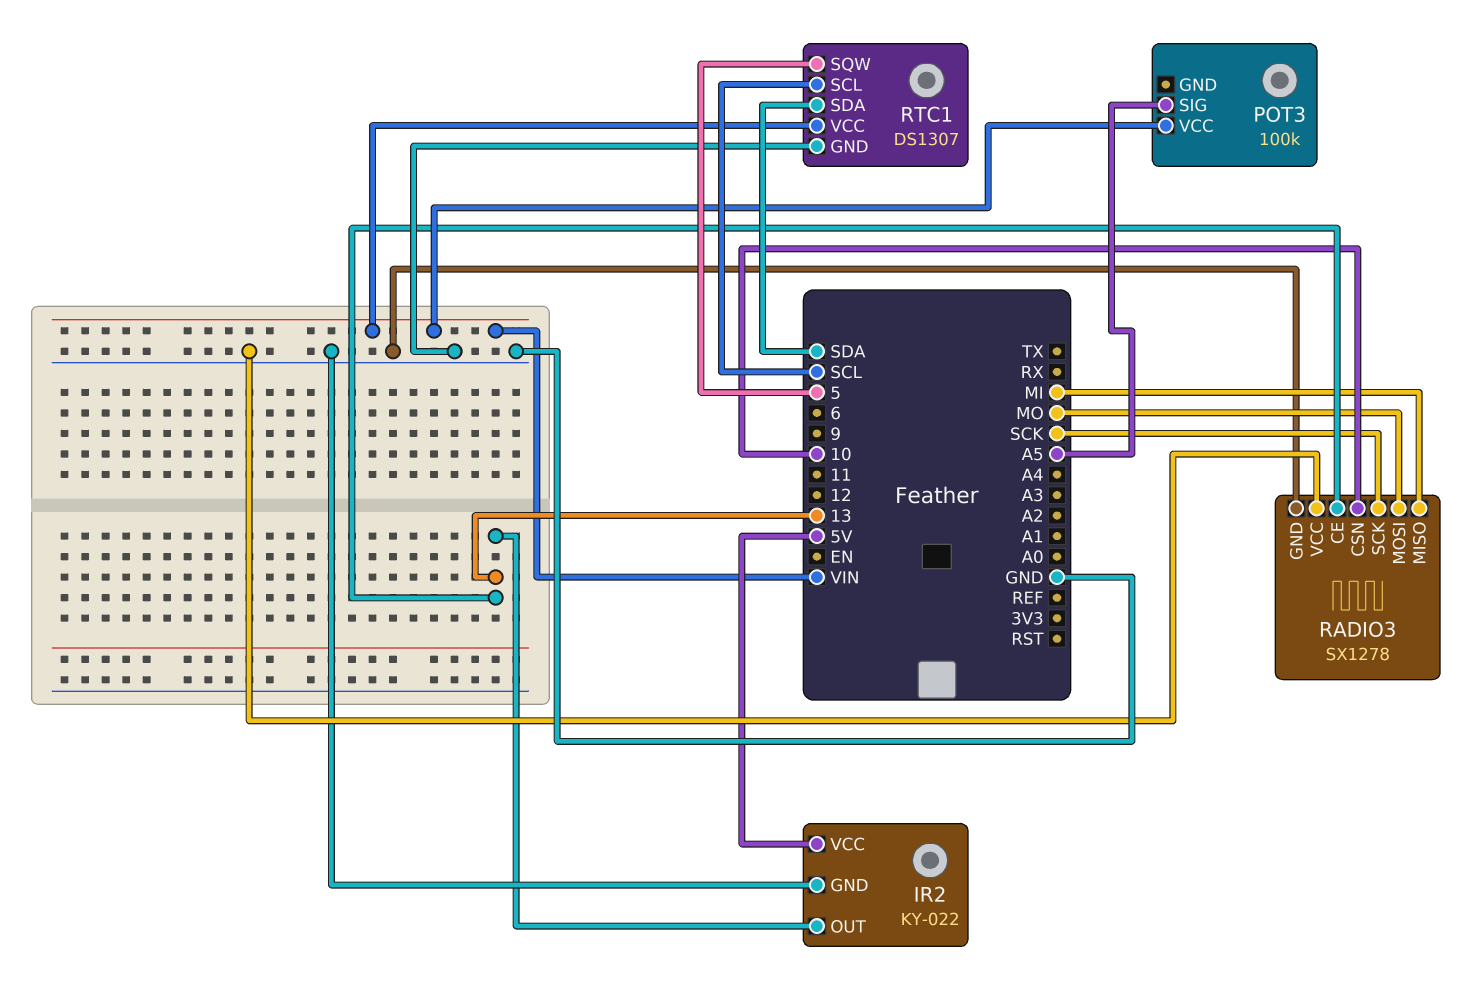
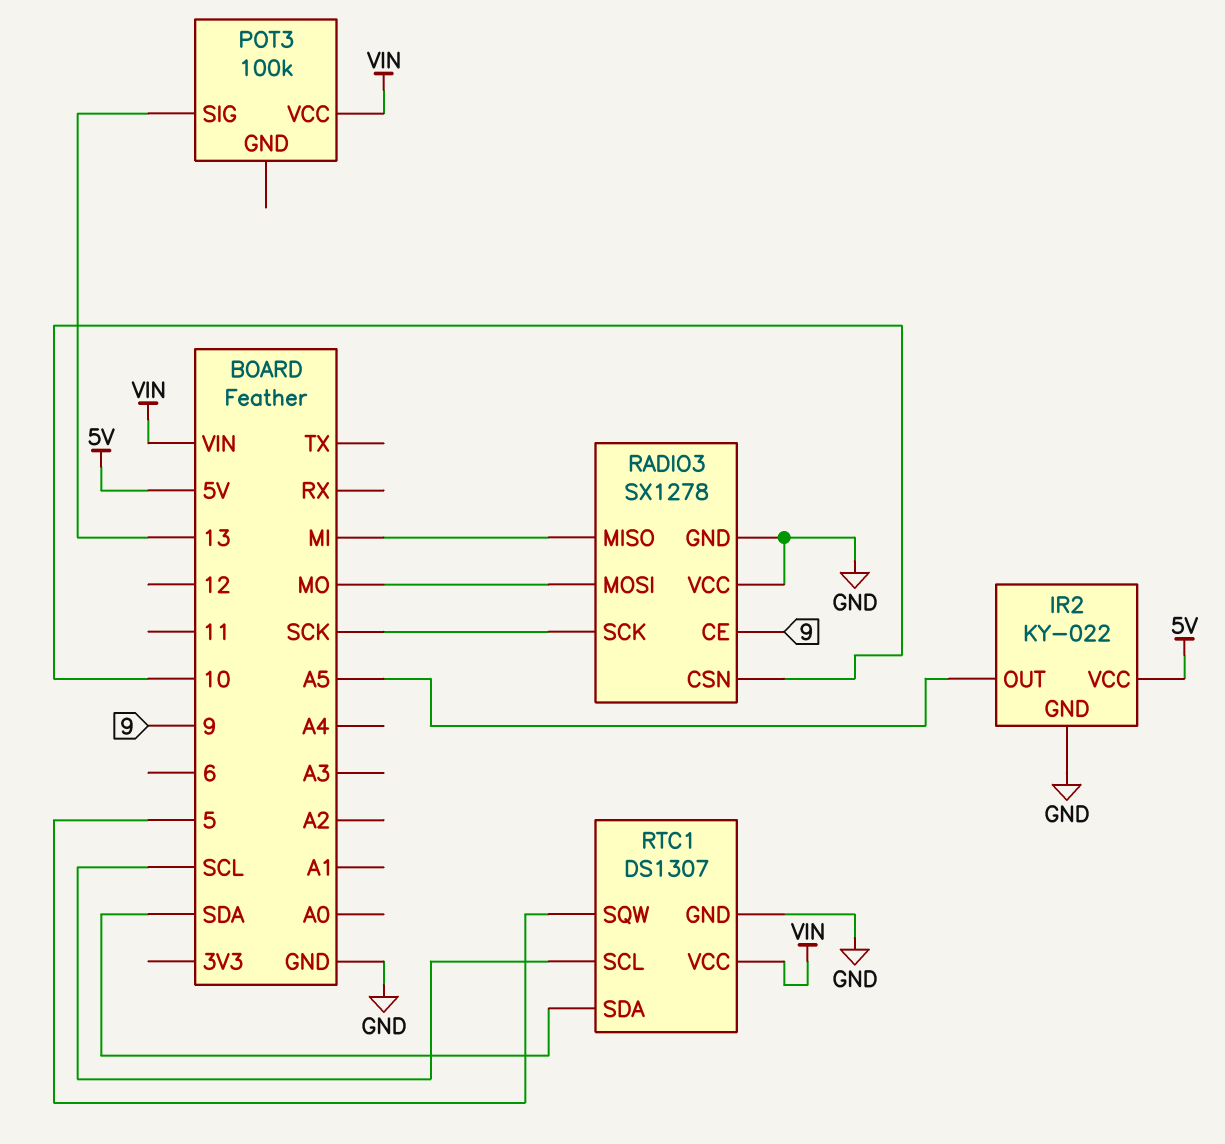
IR2 pin OUT: 13 -> A5
POT3 pin SIG: A5 -> 13
RADIO3 pin CE: 13 -> 9

